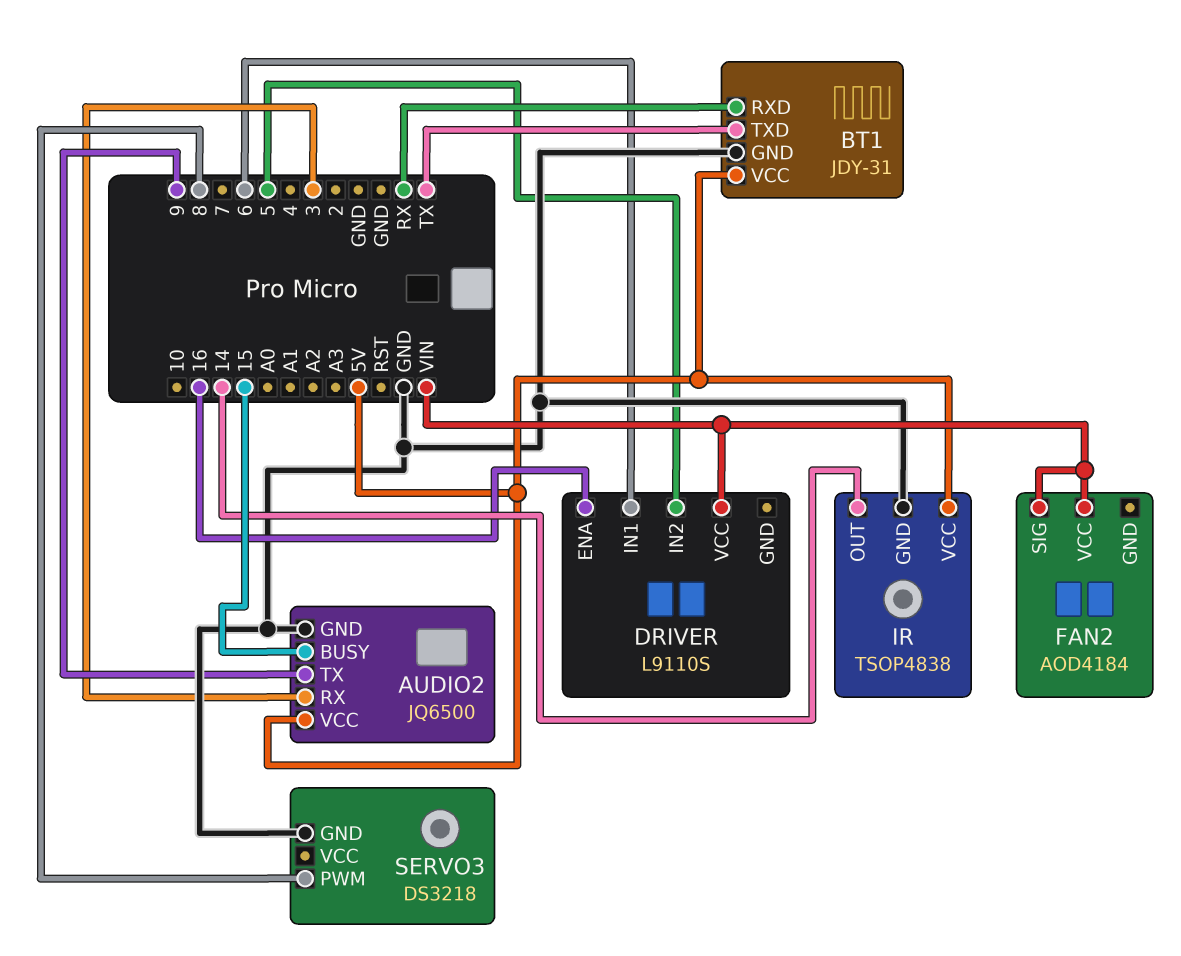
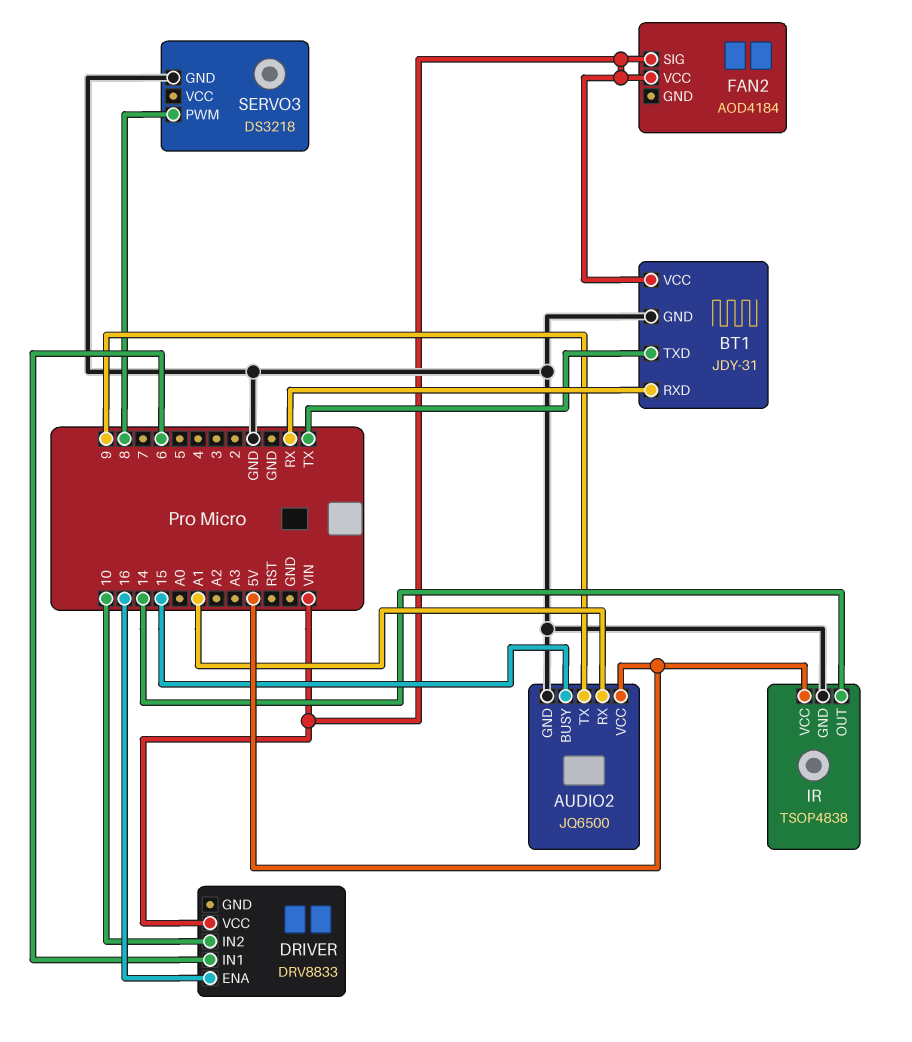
AUDIO2 pin RX: 3 -> A1
BT1 pin VCC: 5V -> VIN
DRIVER: L9110S -> DRV8833
DRIVER pin IN2: 5 -> 10

